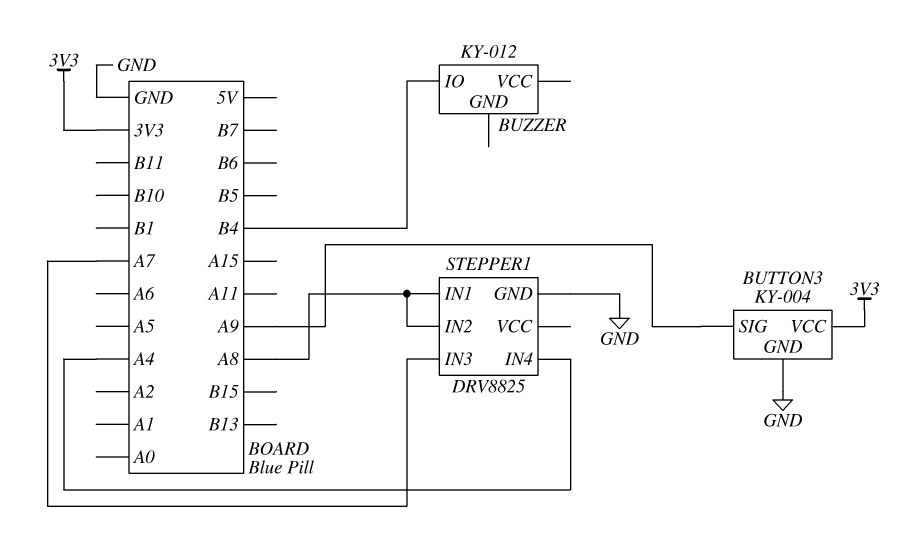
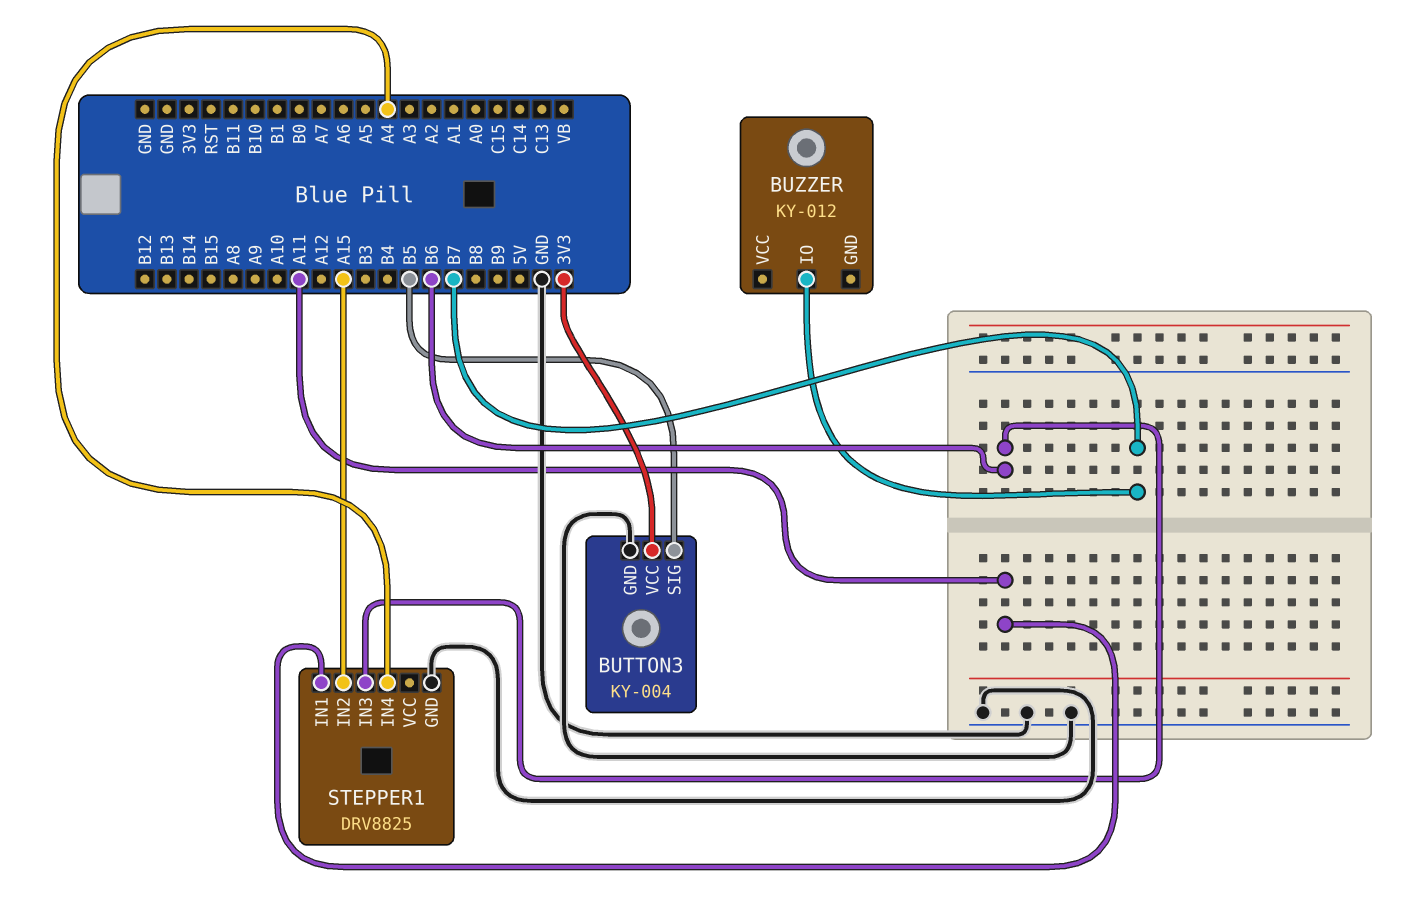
BUTTON3 pin SIG: A9 -> B5
BUZZER pin IO: B4 -> B7
STEPPER1 pin IN1: A8 -> A11
STEPPER1 pin IN2: A8 -> A15
STEPPER1 pin IN3: A7 -> B6

